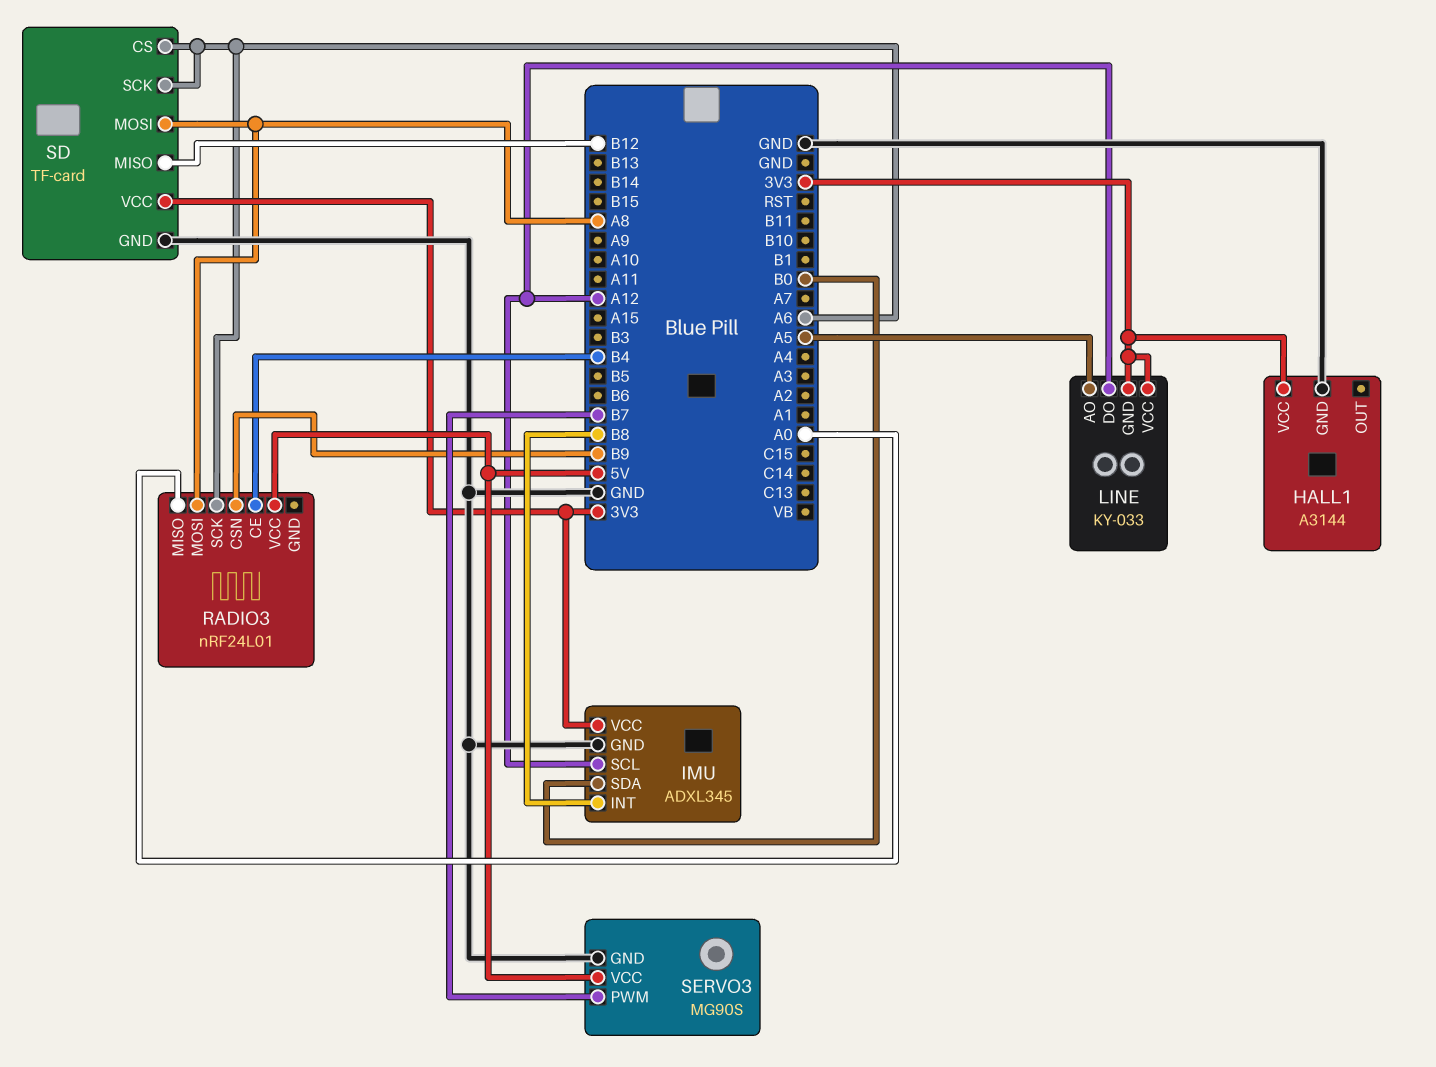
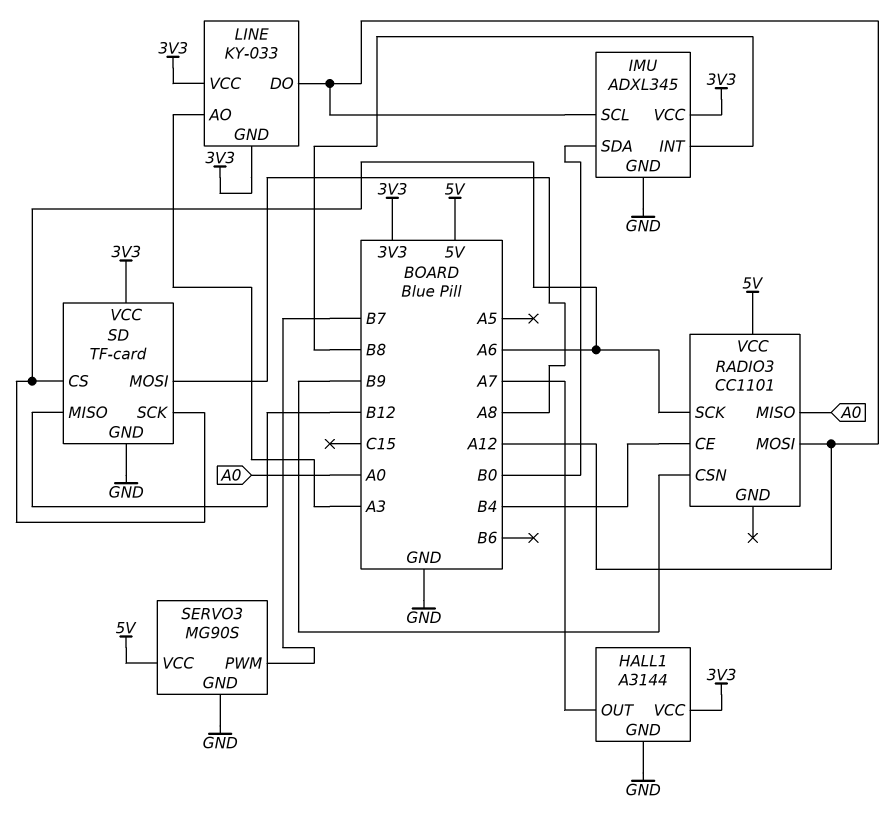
HALL1 pin OUT: none -> A7
LINE pin AO: A5 -> A3
RADIO3: nRF24L01 -> CC1101
RADIO3 pin MOSI: A8 -> A12

